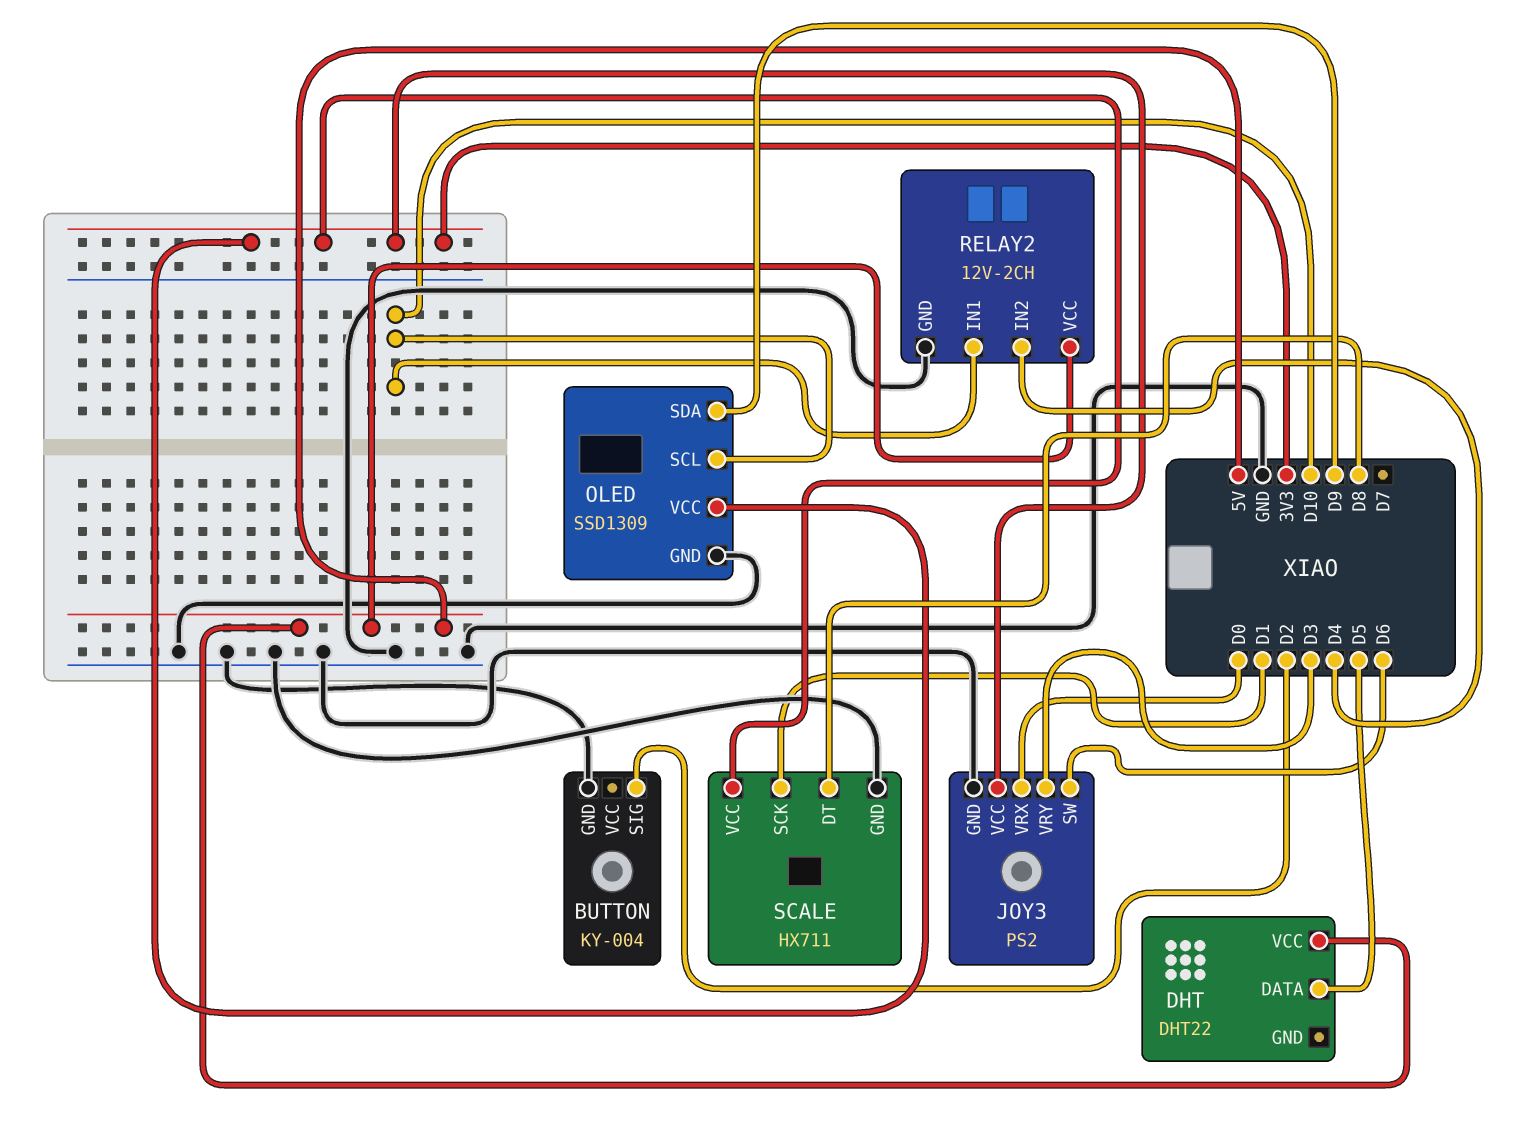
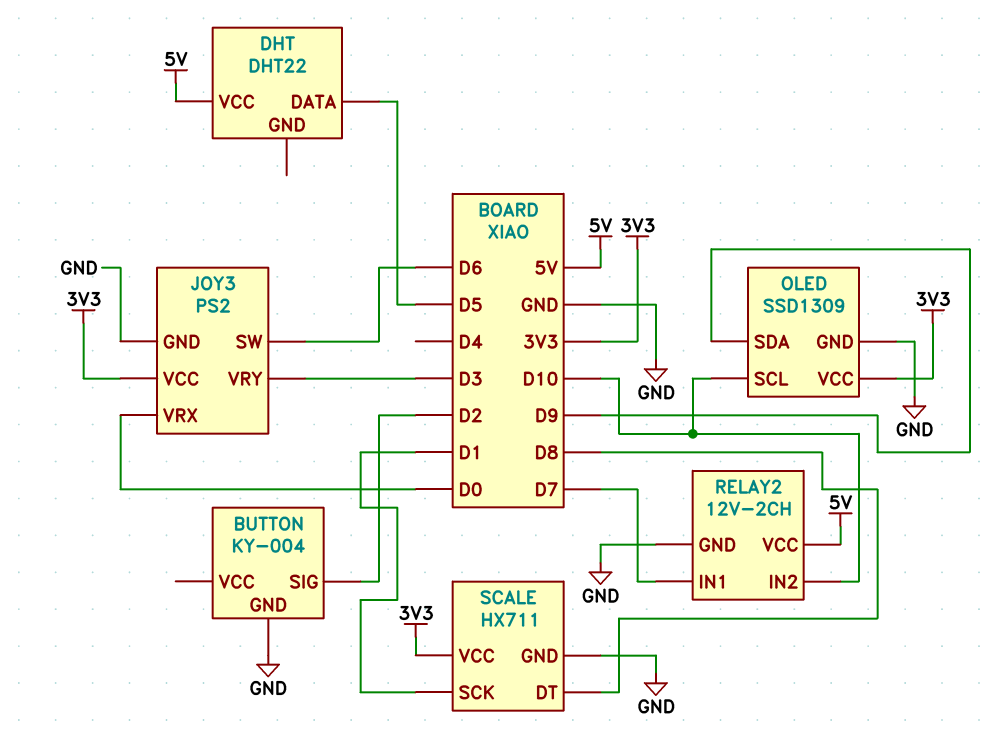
RELAY2 pin IN1: D10 -> D7
RELAY2 pin IN2: D4 -> D10

